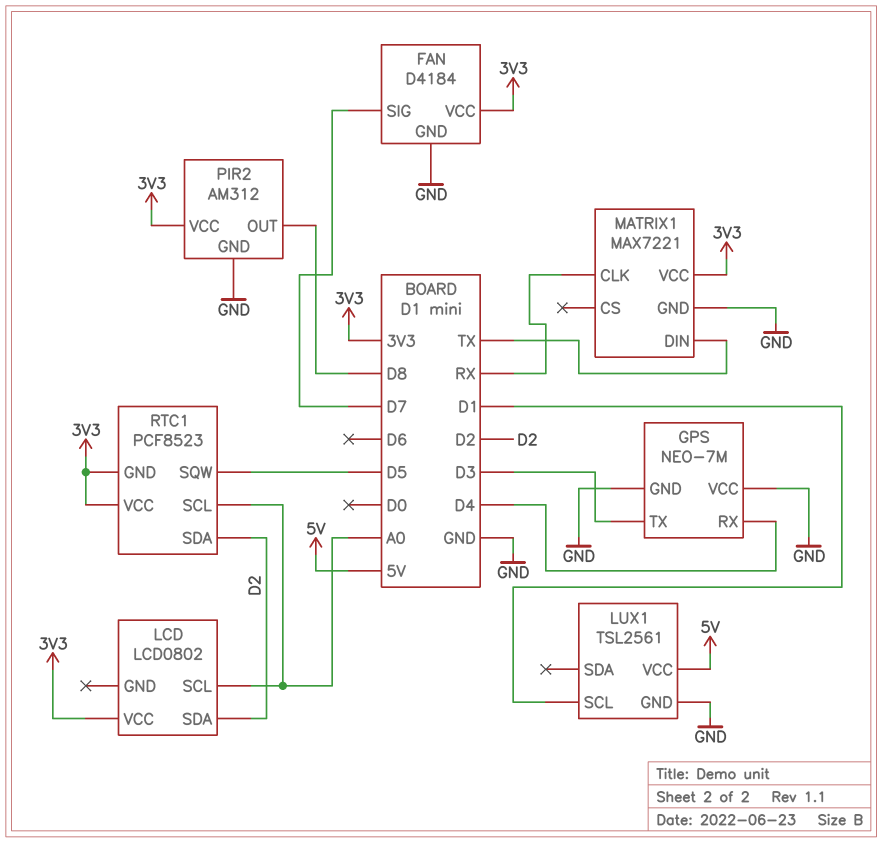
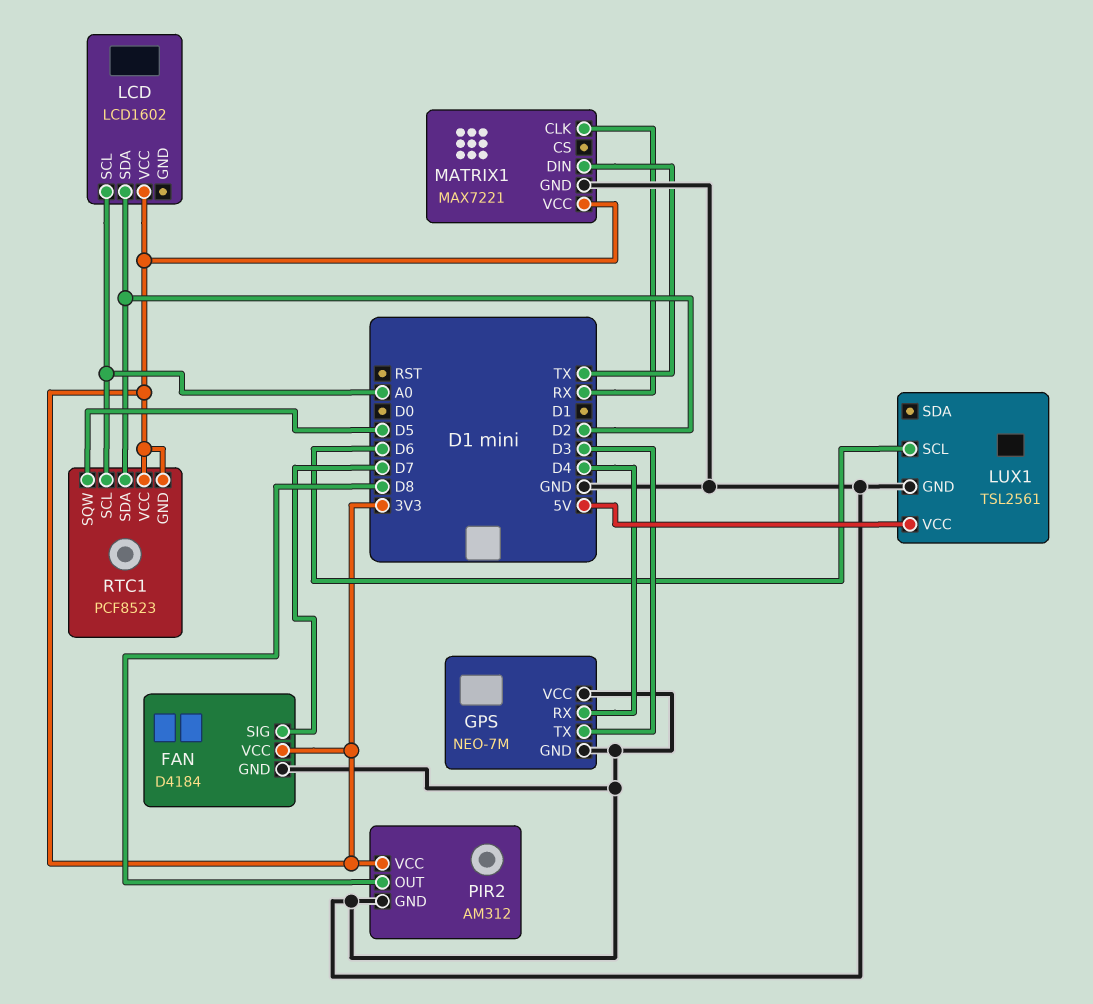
LCD: LCD0802 -> LCD1602
LUX1 pin SCL: D1 -> D6

